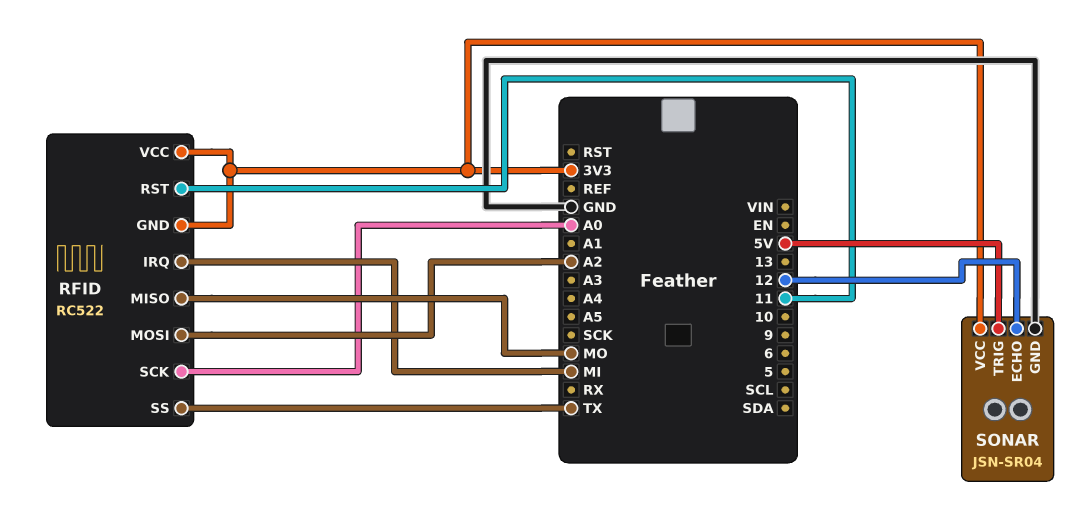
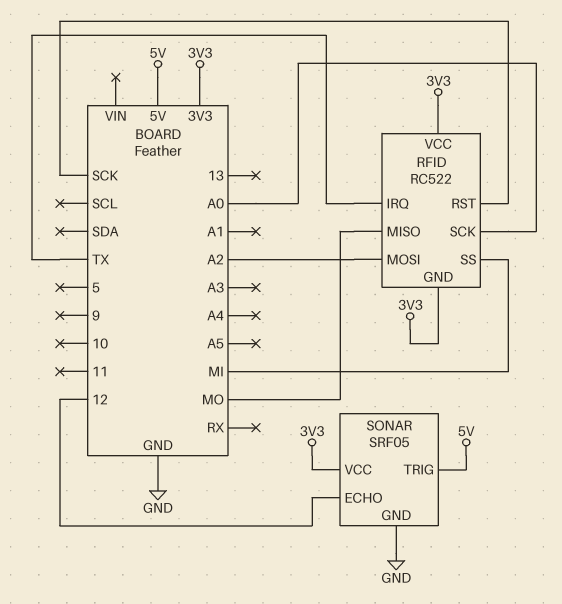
RFID pin IRQ: MI -> TX
RFID pin RST: 11 -> SCK
RFID pin SS: TX -> MI
SONAR: JSN-SR04 -> SRF05

